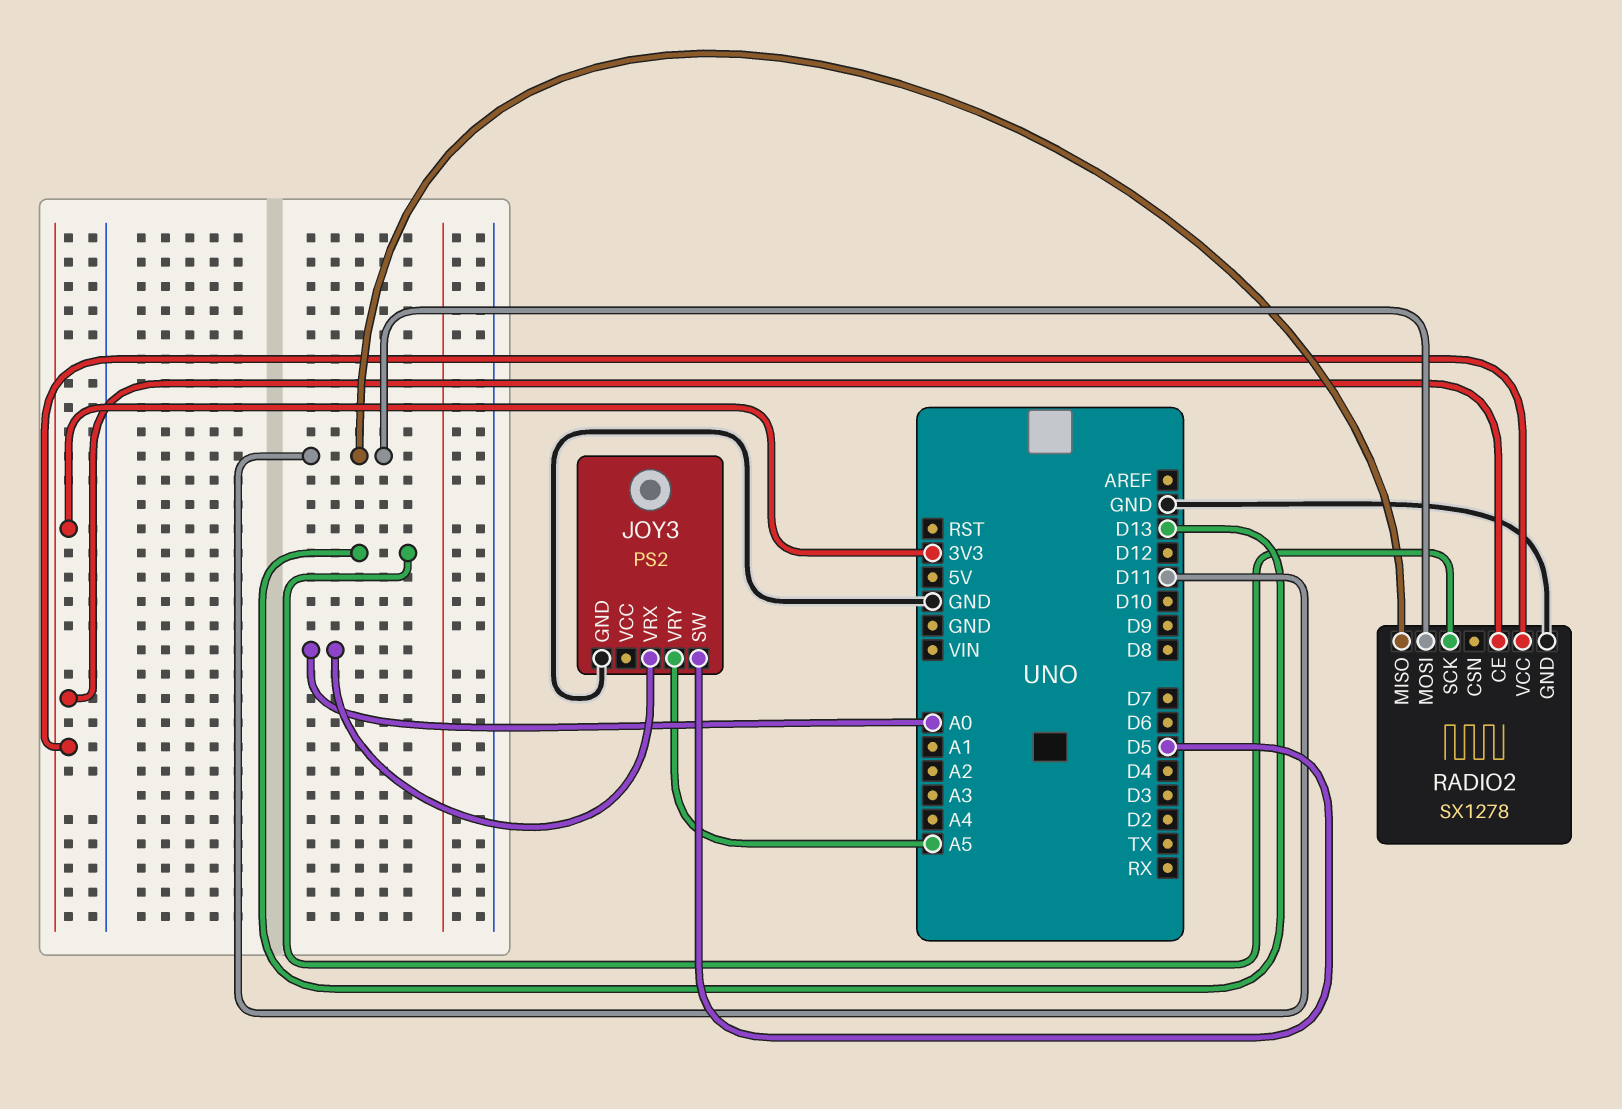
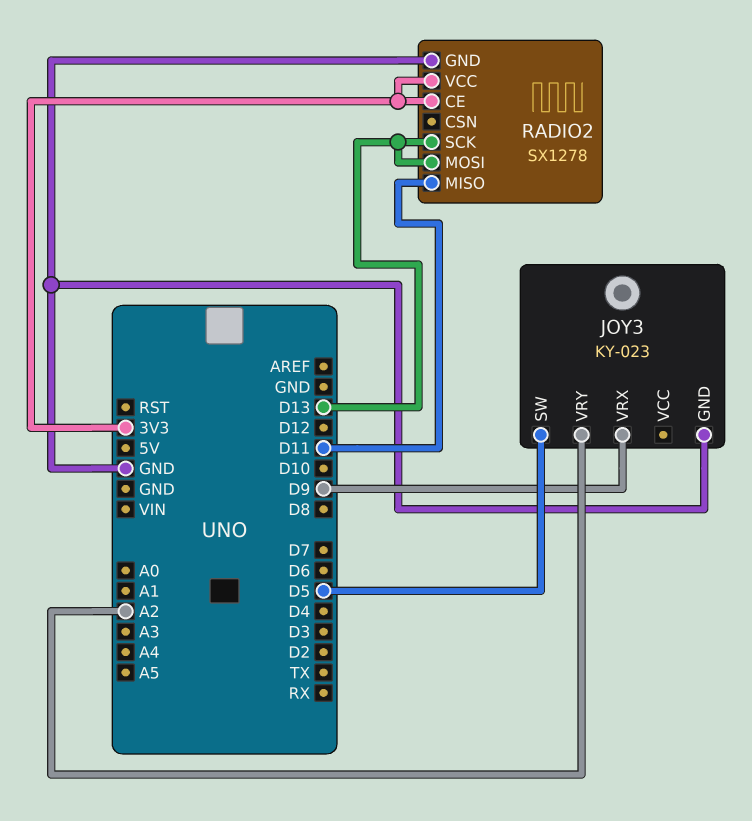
JOY3: PS2 -> KY-023
JOY3 pin VRX: A0 -> D9
JOY3 pin VRY: A5 -> A2
RADIO2 pin MOSI: D11 -> D13

